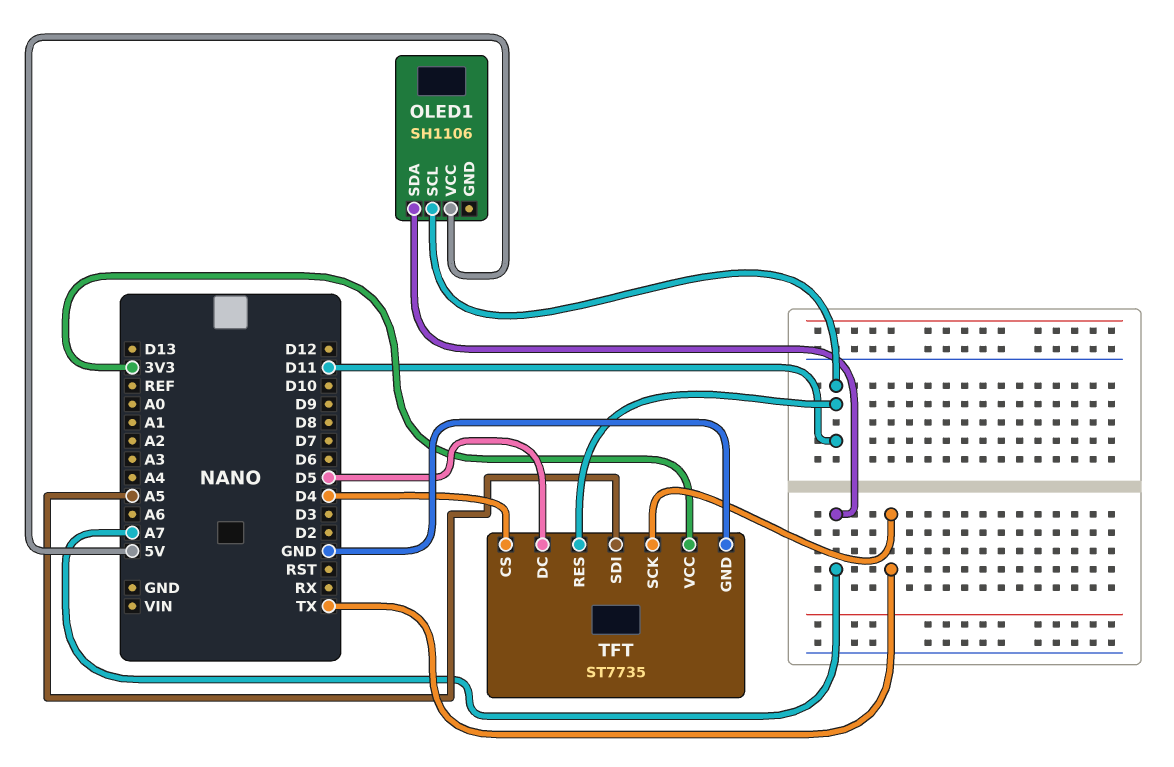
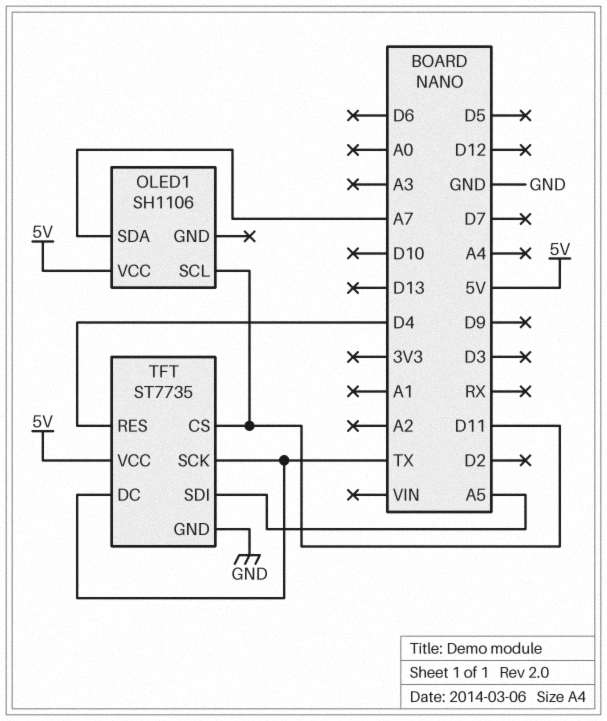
TFT pin CS: D4 -> D11
TFT pin DC: D5 -> TX
TFT pin RES: D11 -> D4
TFT pin VCC: 3V3 -> 5V

